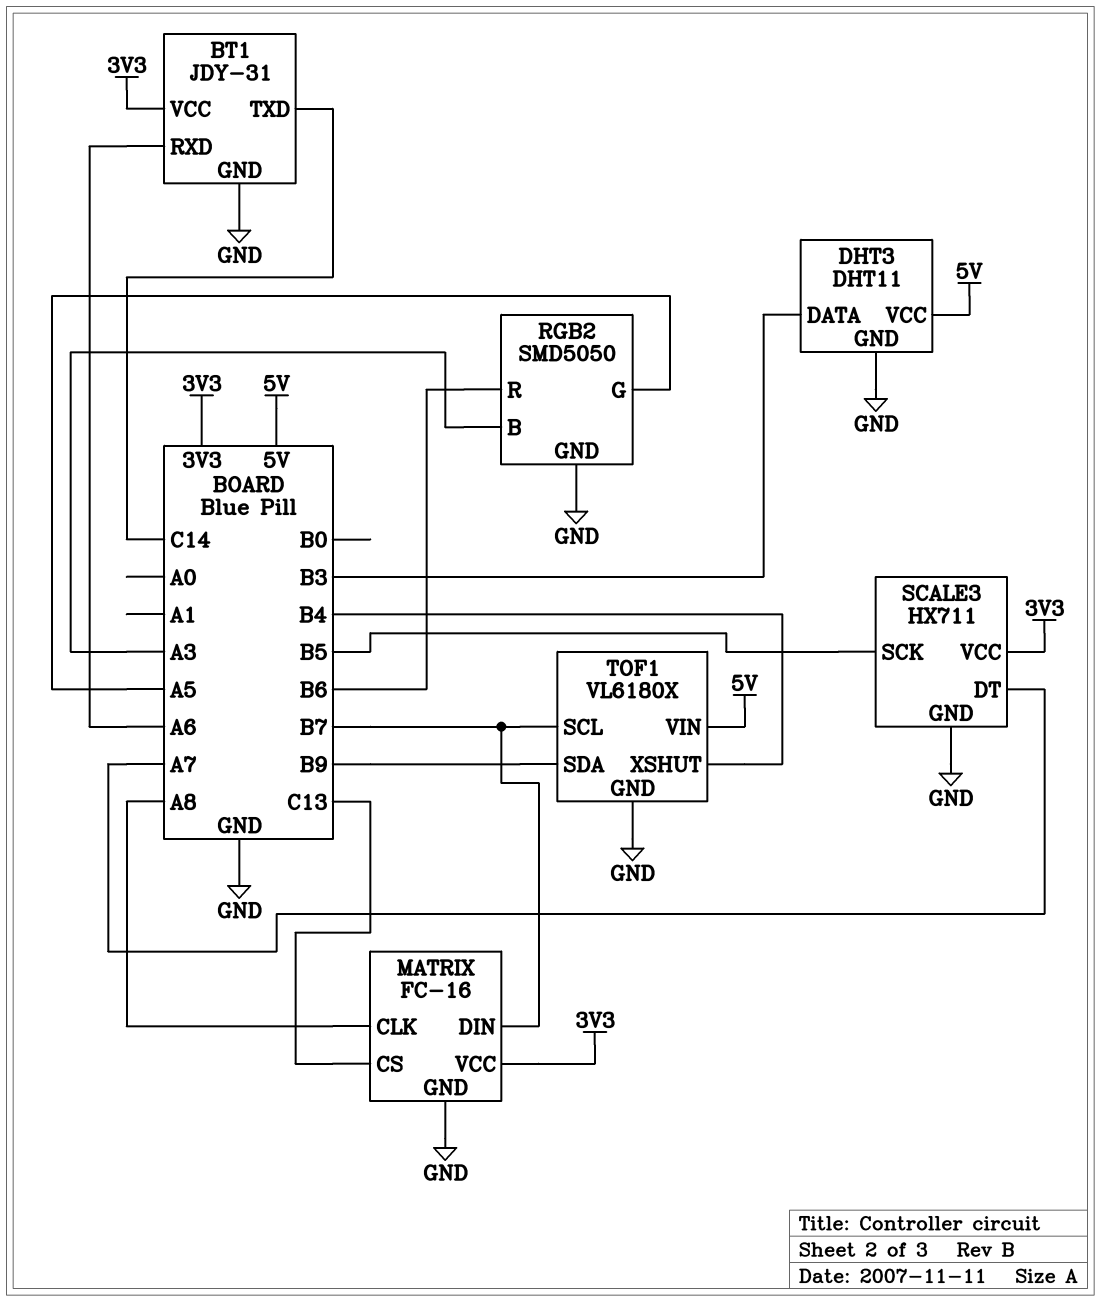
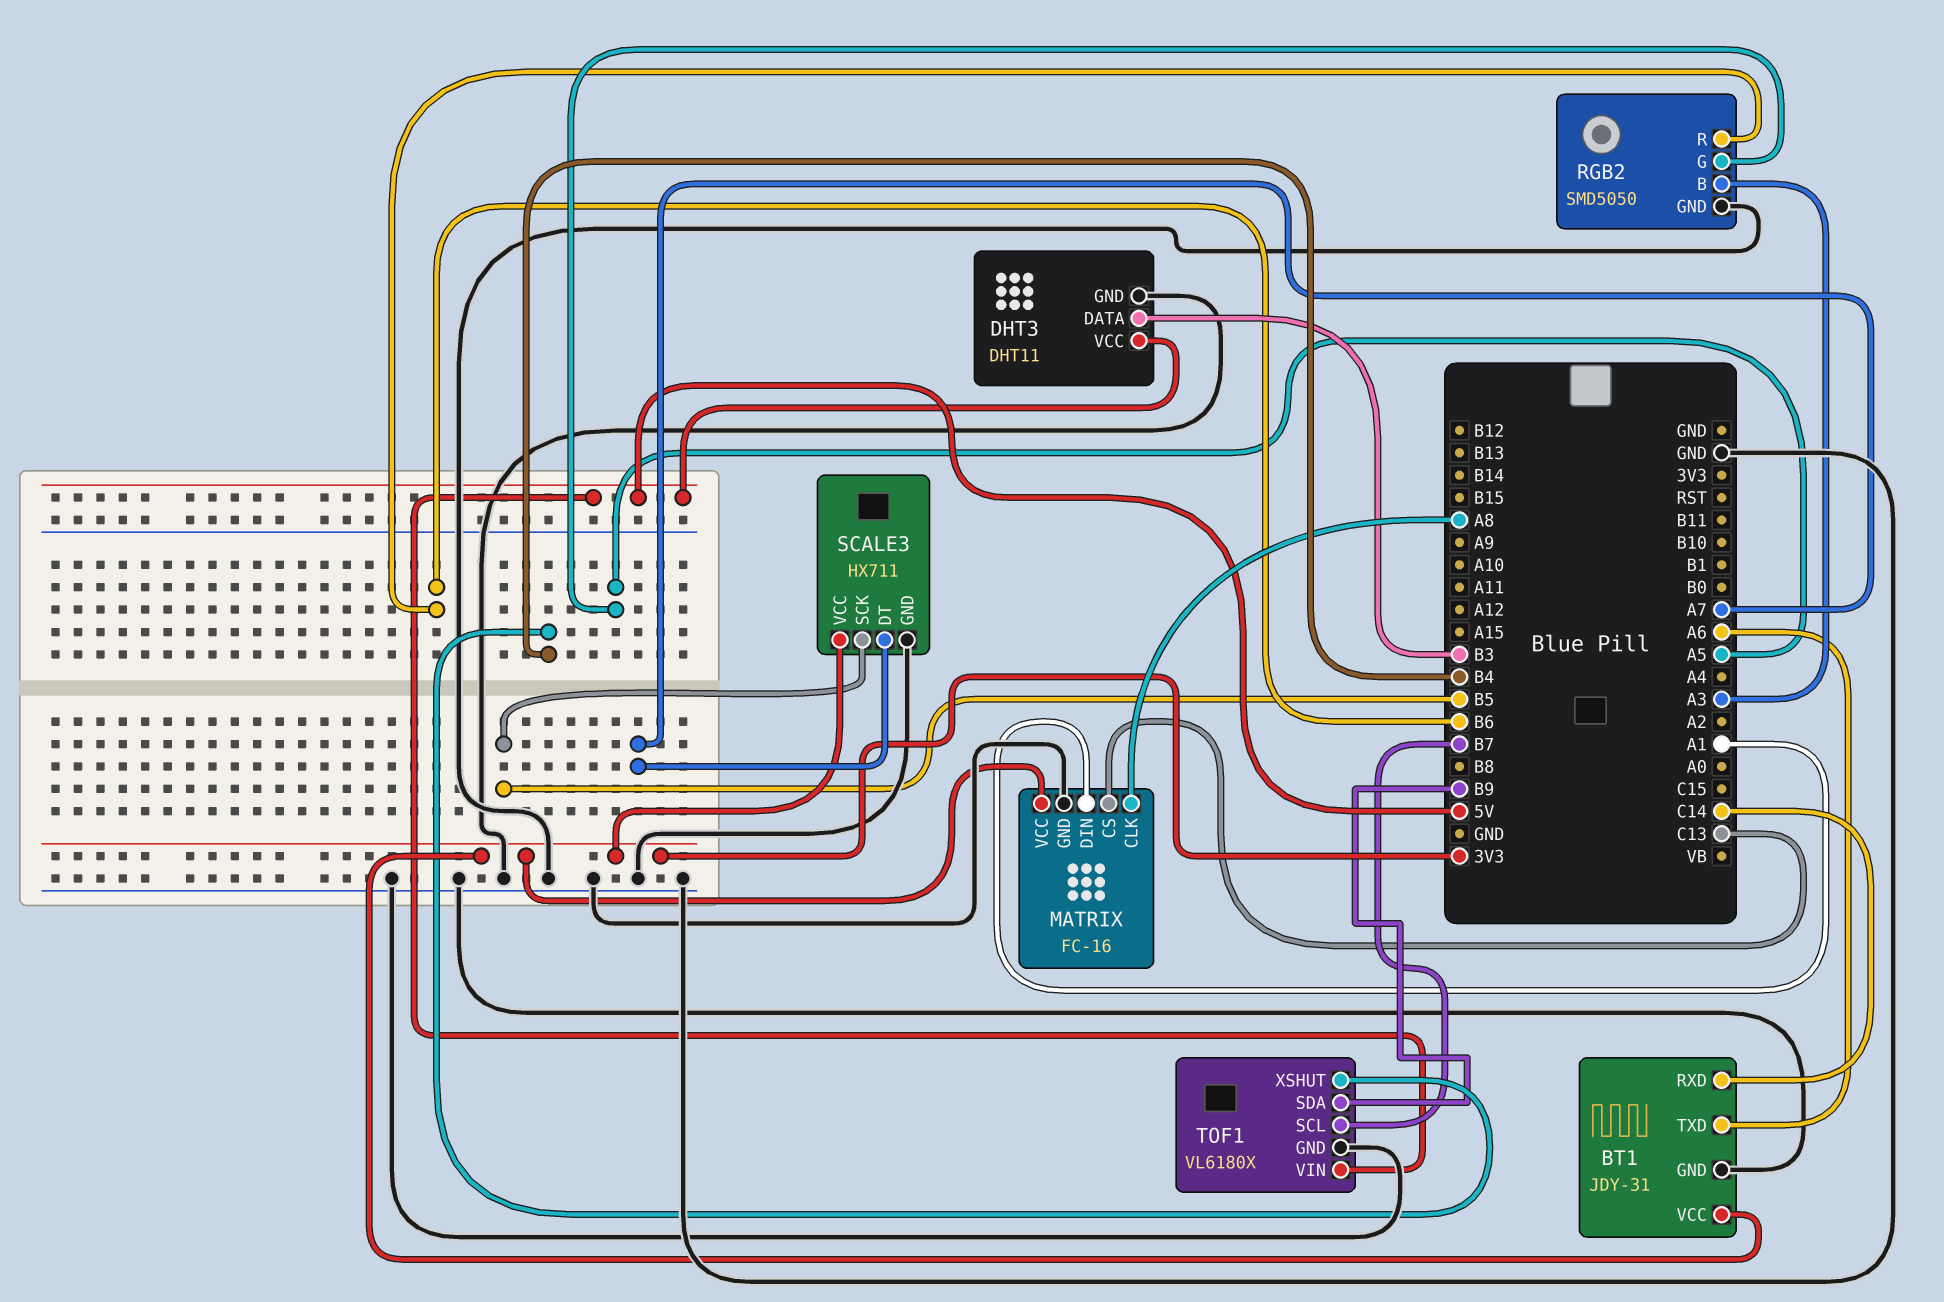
BT1 pin RXD: A6 -> C14
BT1 pin TXD: C14 -> A6
MATRIX pin DIN: B7 -> A1

